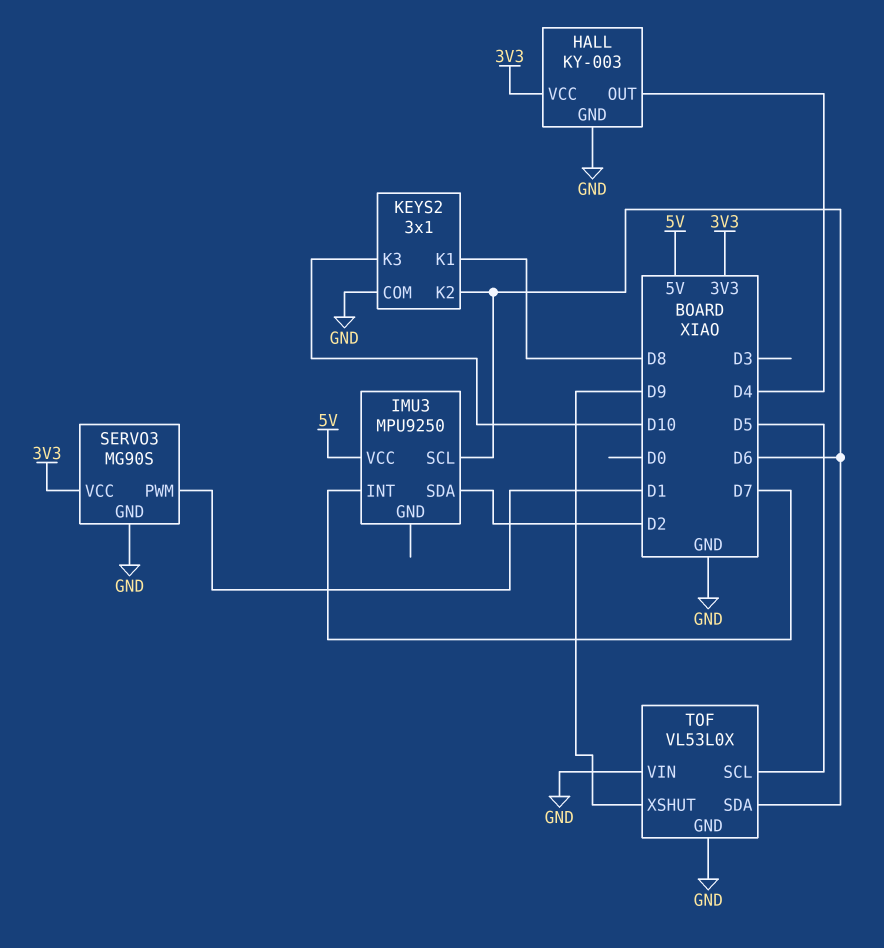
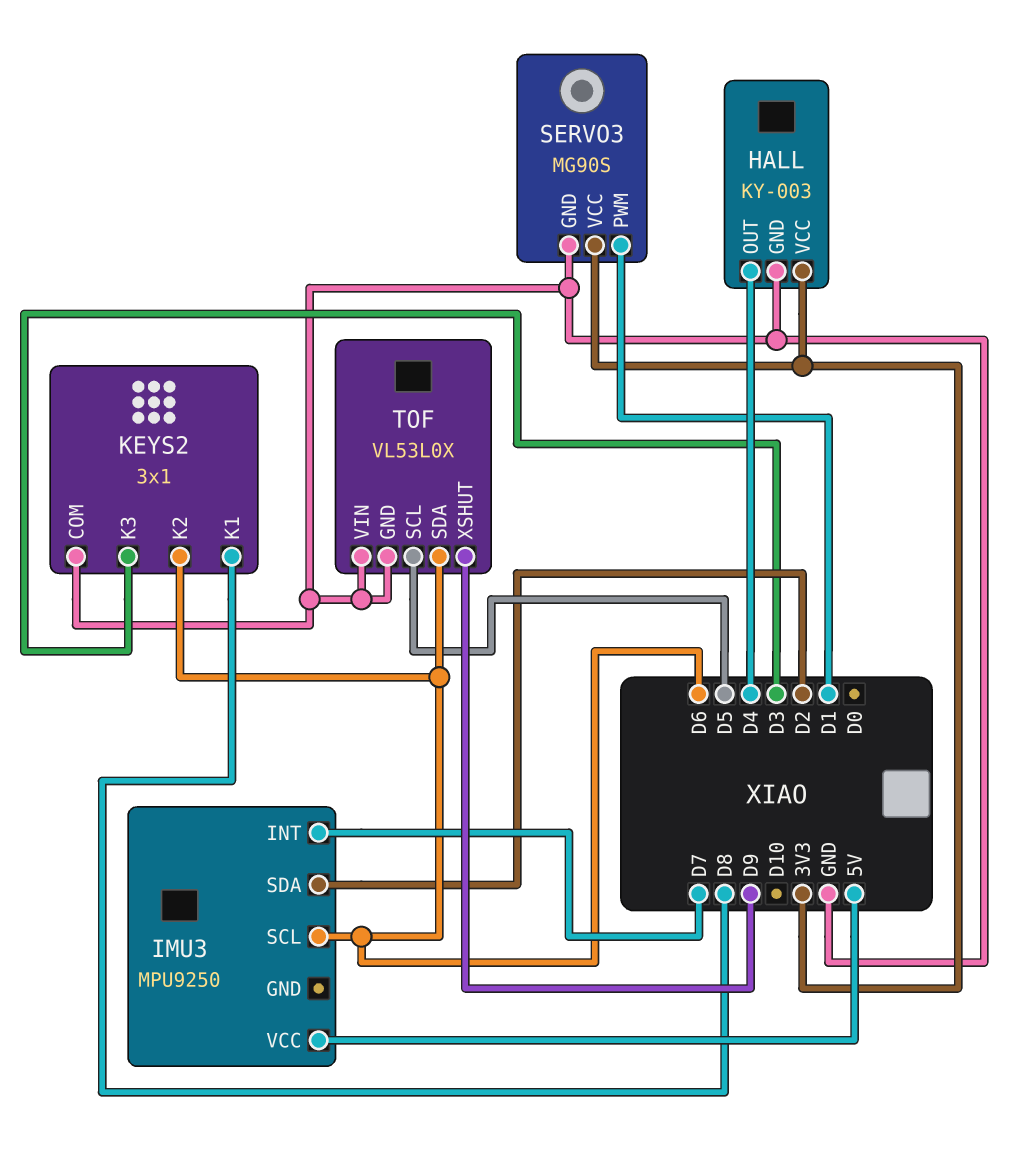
KEYS2 pin K3: D10 -> D3

